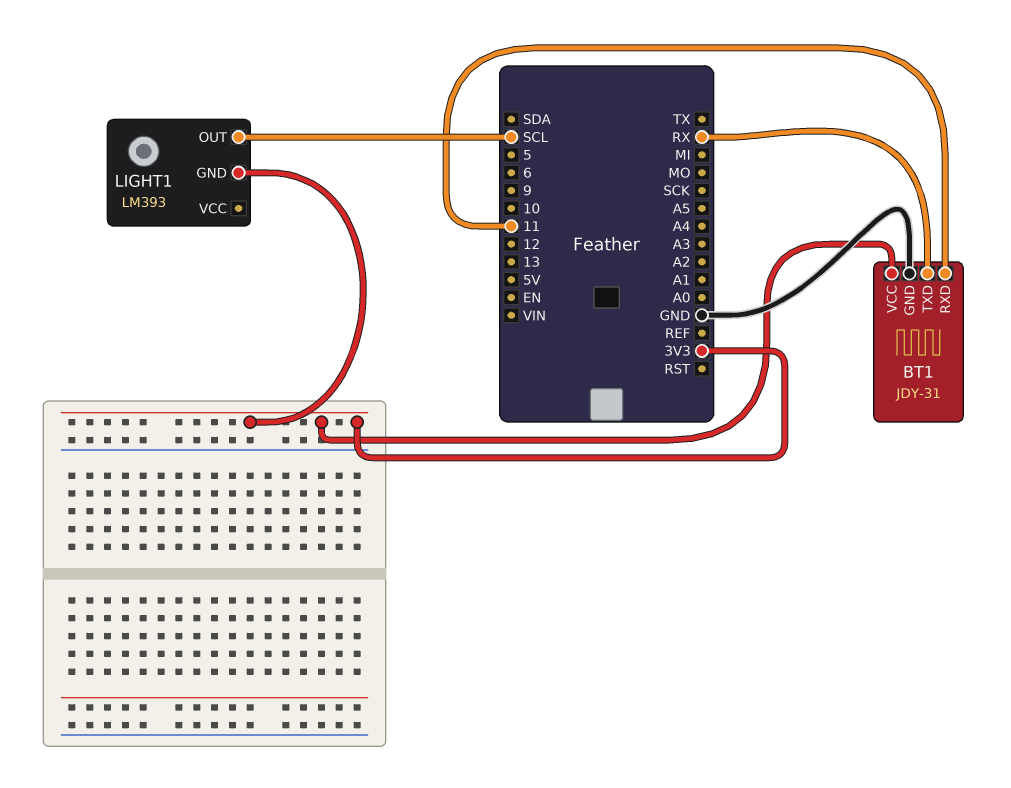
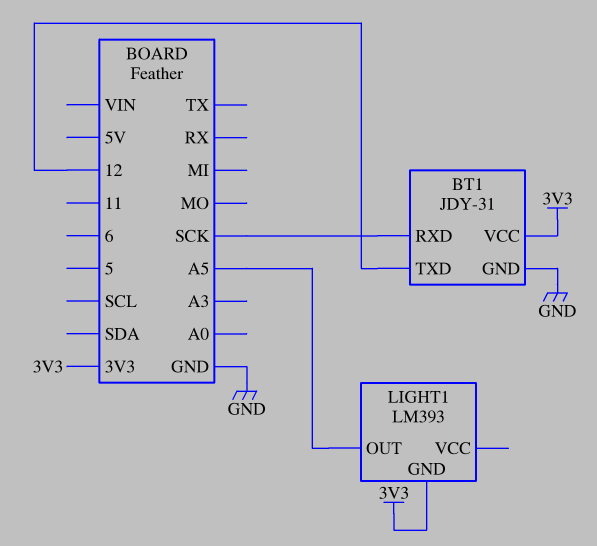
BT1 pin RXD: 11 -> SCK
BT1 pin TXD: RX -> 12
LIGHT1 pin OUT: SCL -> A5

